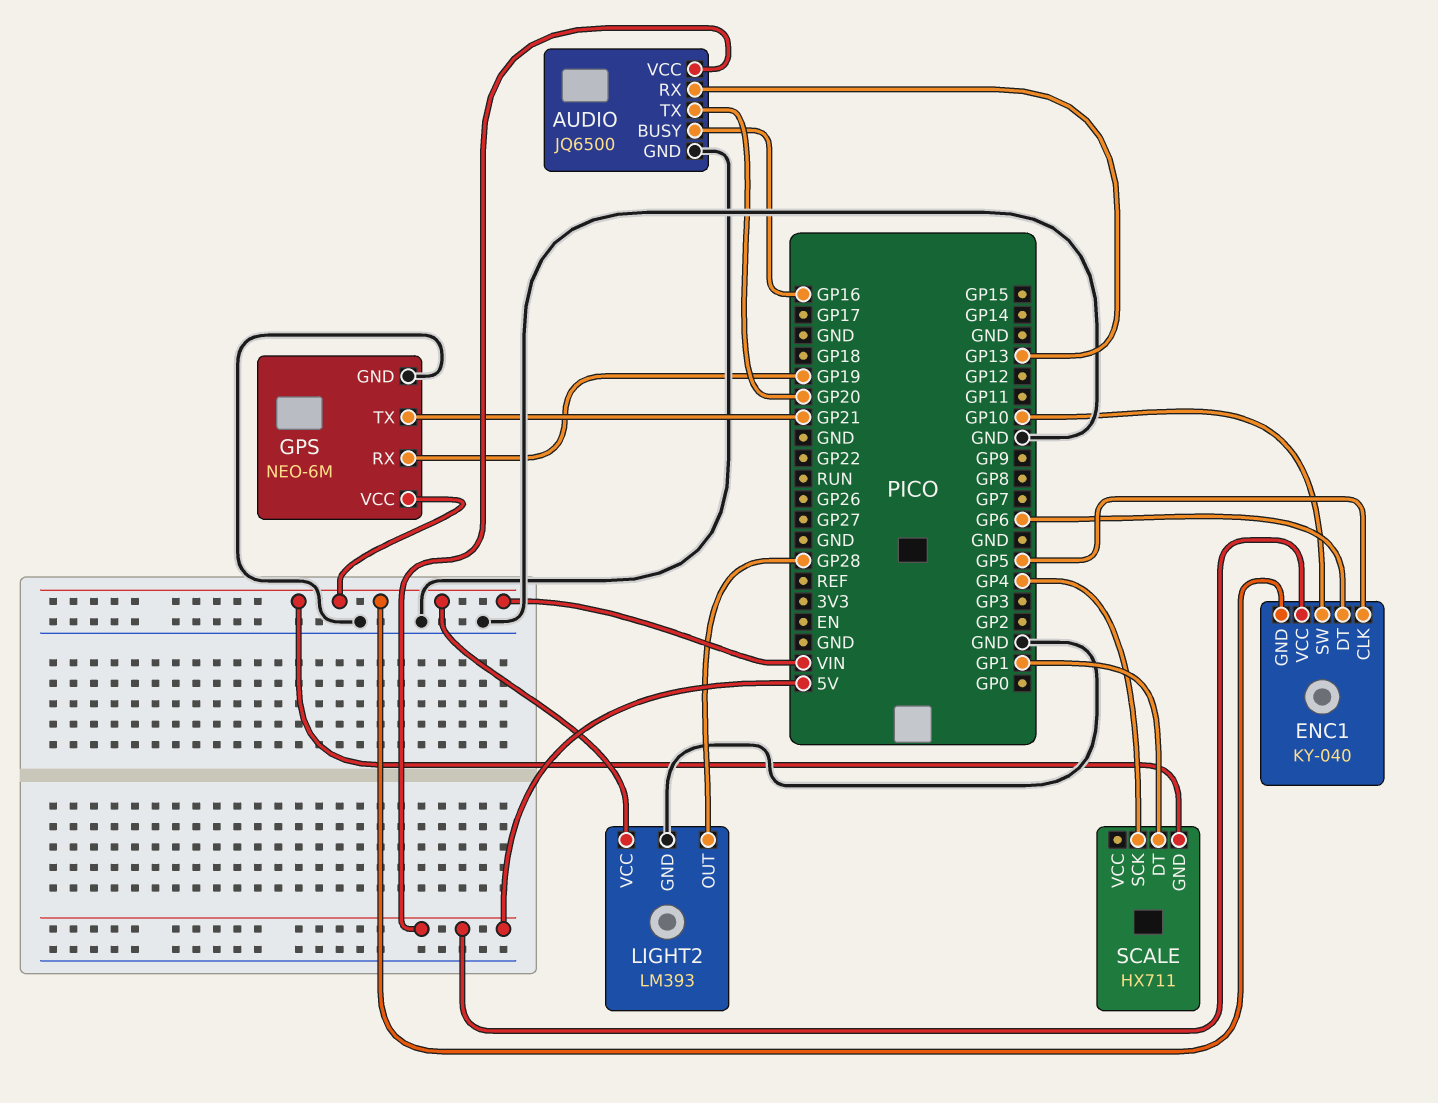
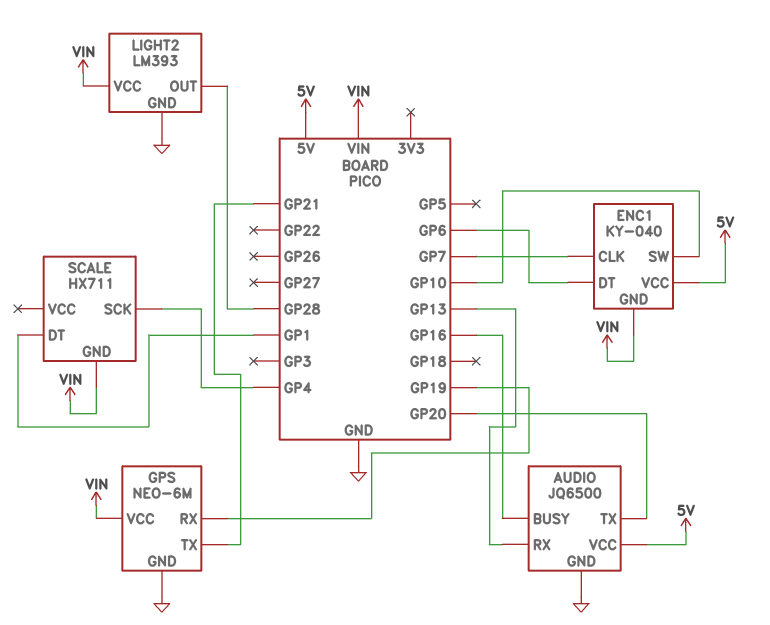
ENC1 pin CLK: GP5 -> GP7

